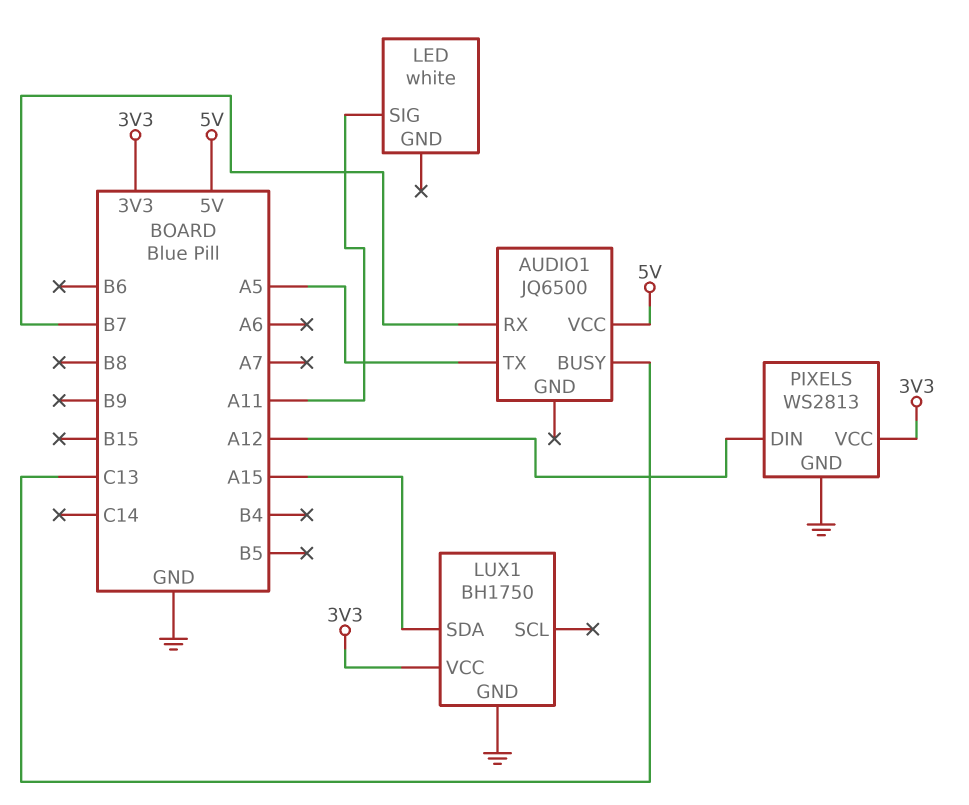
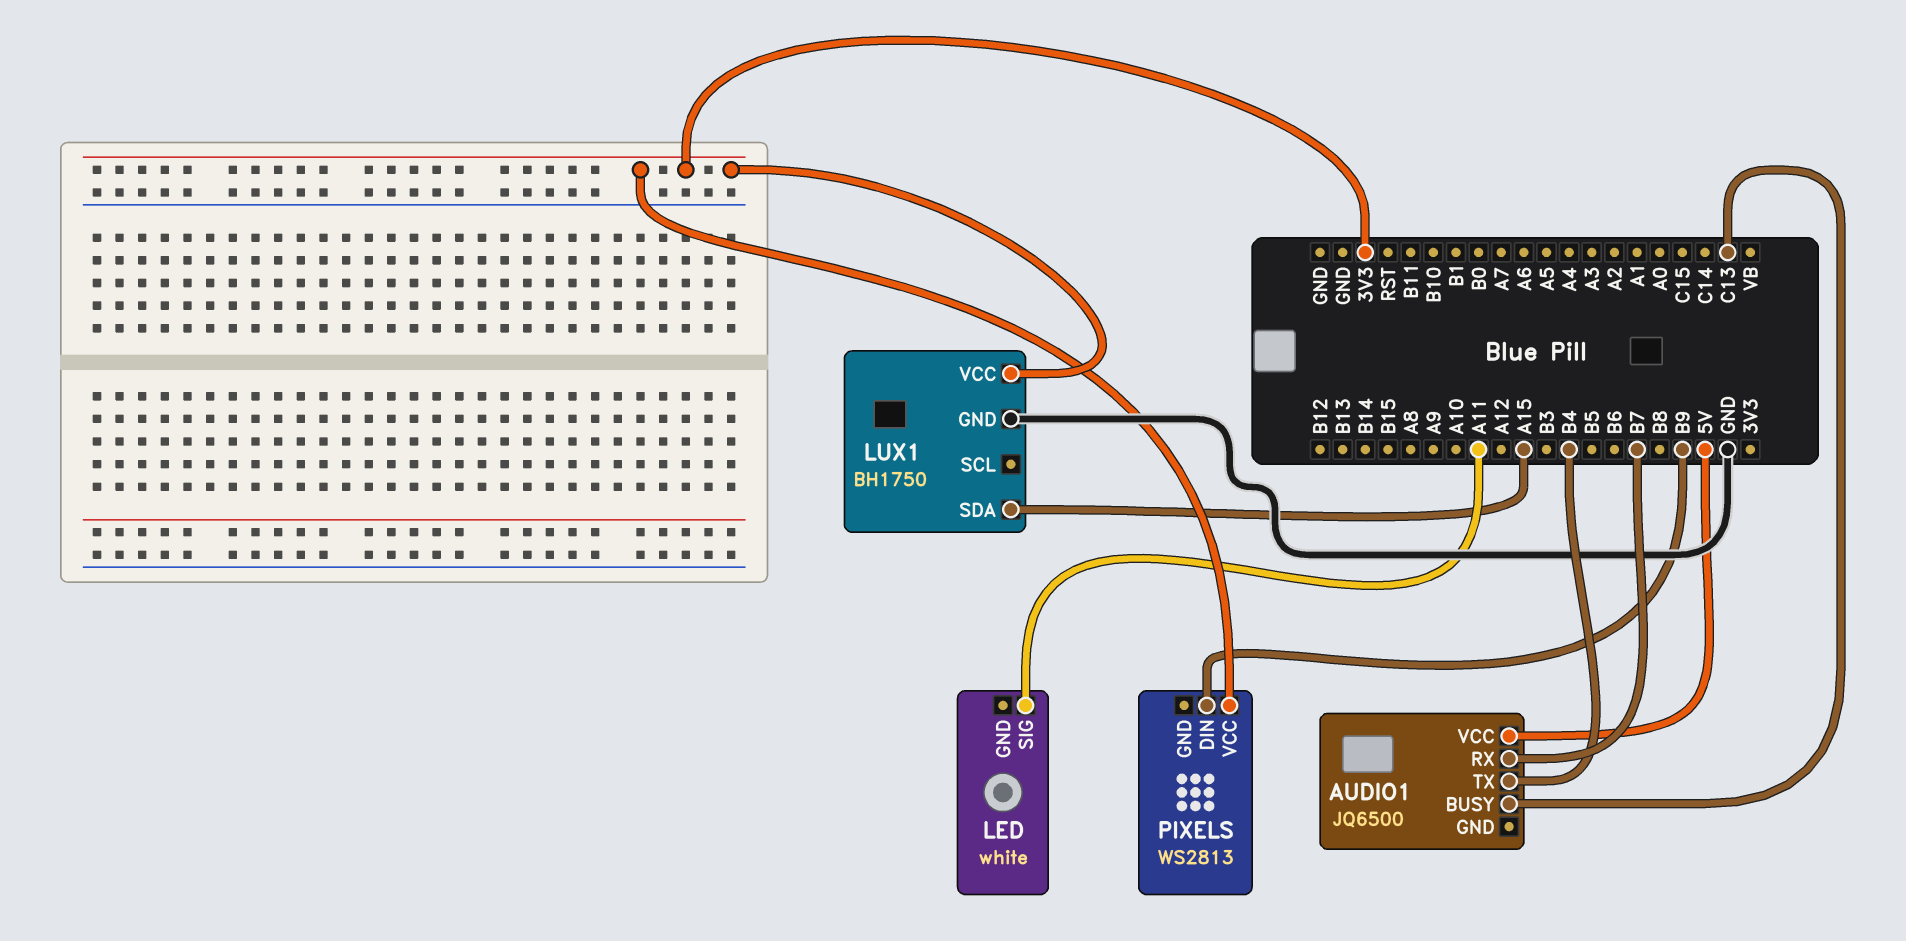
AUDIO1 pin TX: A5 -> B4
PIXELS pin DIN: A12 -> B9
PIXELS pin GND: GND -> none

